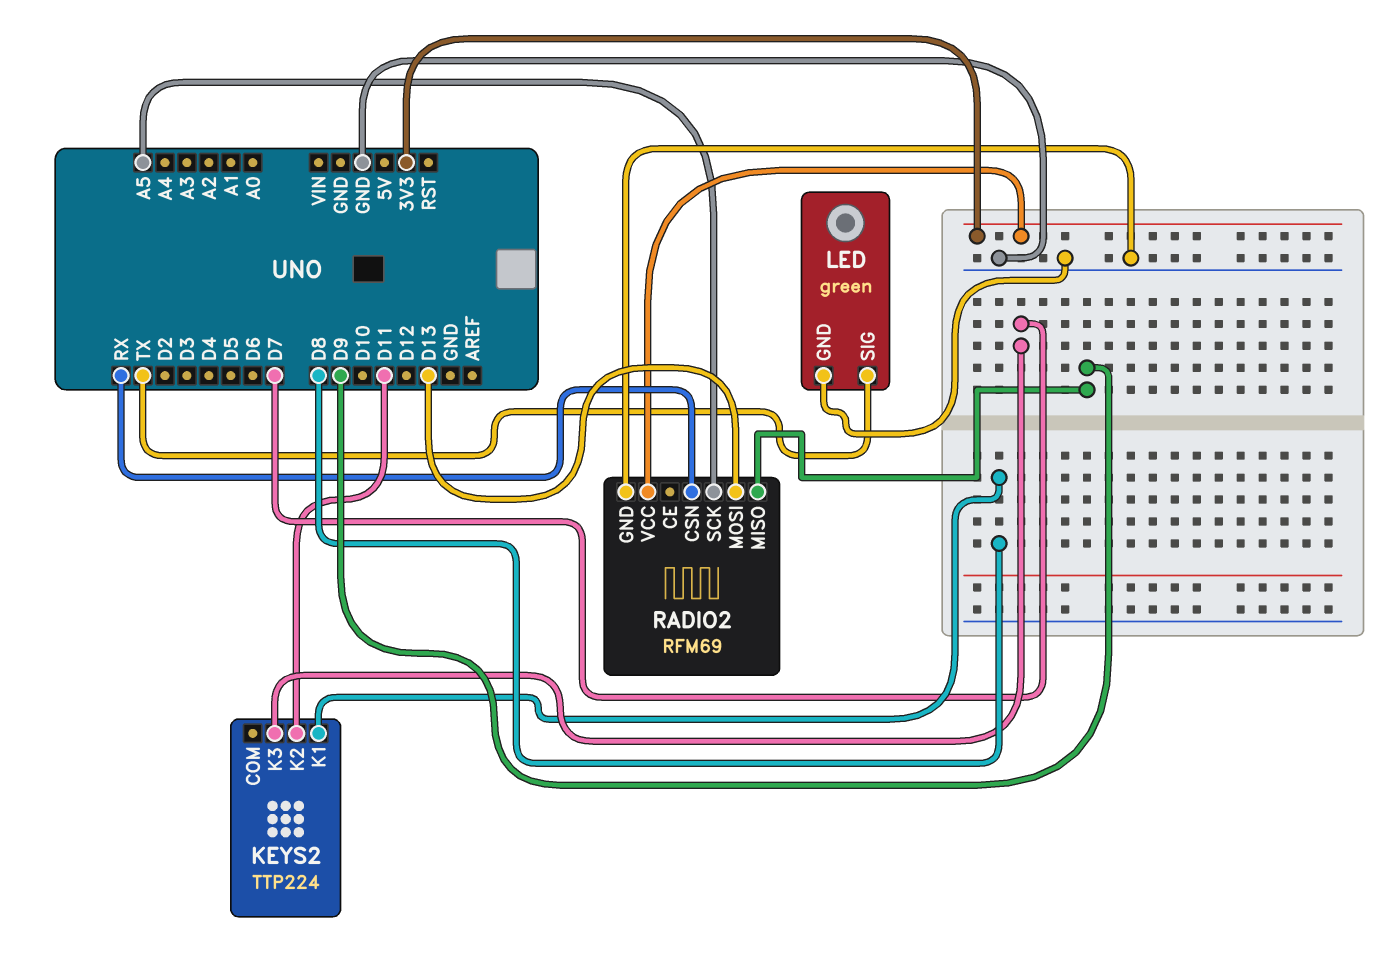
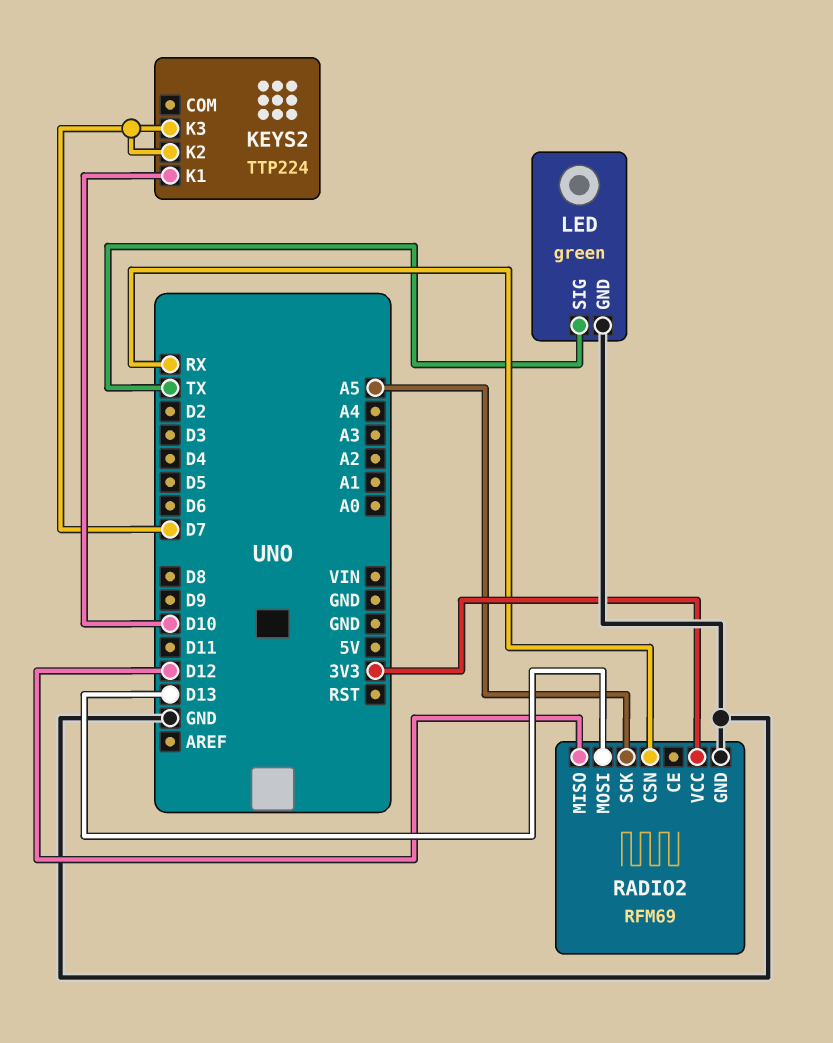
KEYS2 pin K1: D8 -> D10
KEYS2 pin K2: D11 -> D7
RADIO2 pin MISO: D9 -> D12

